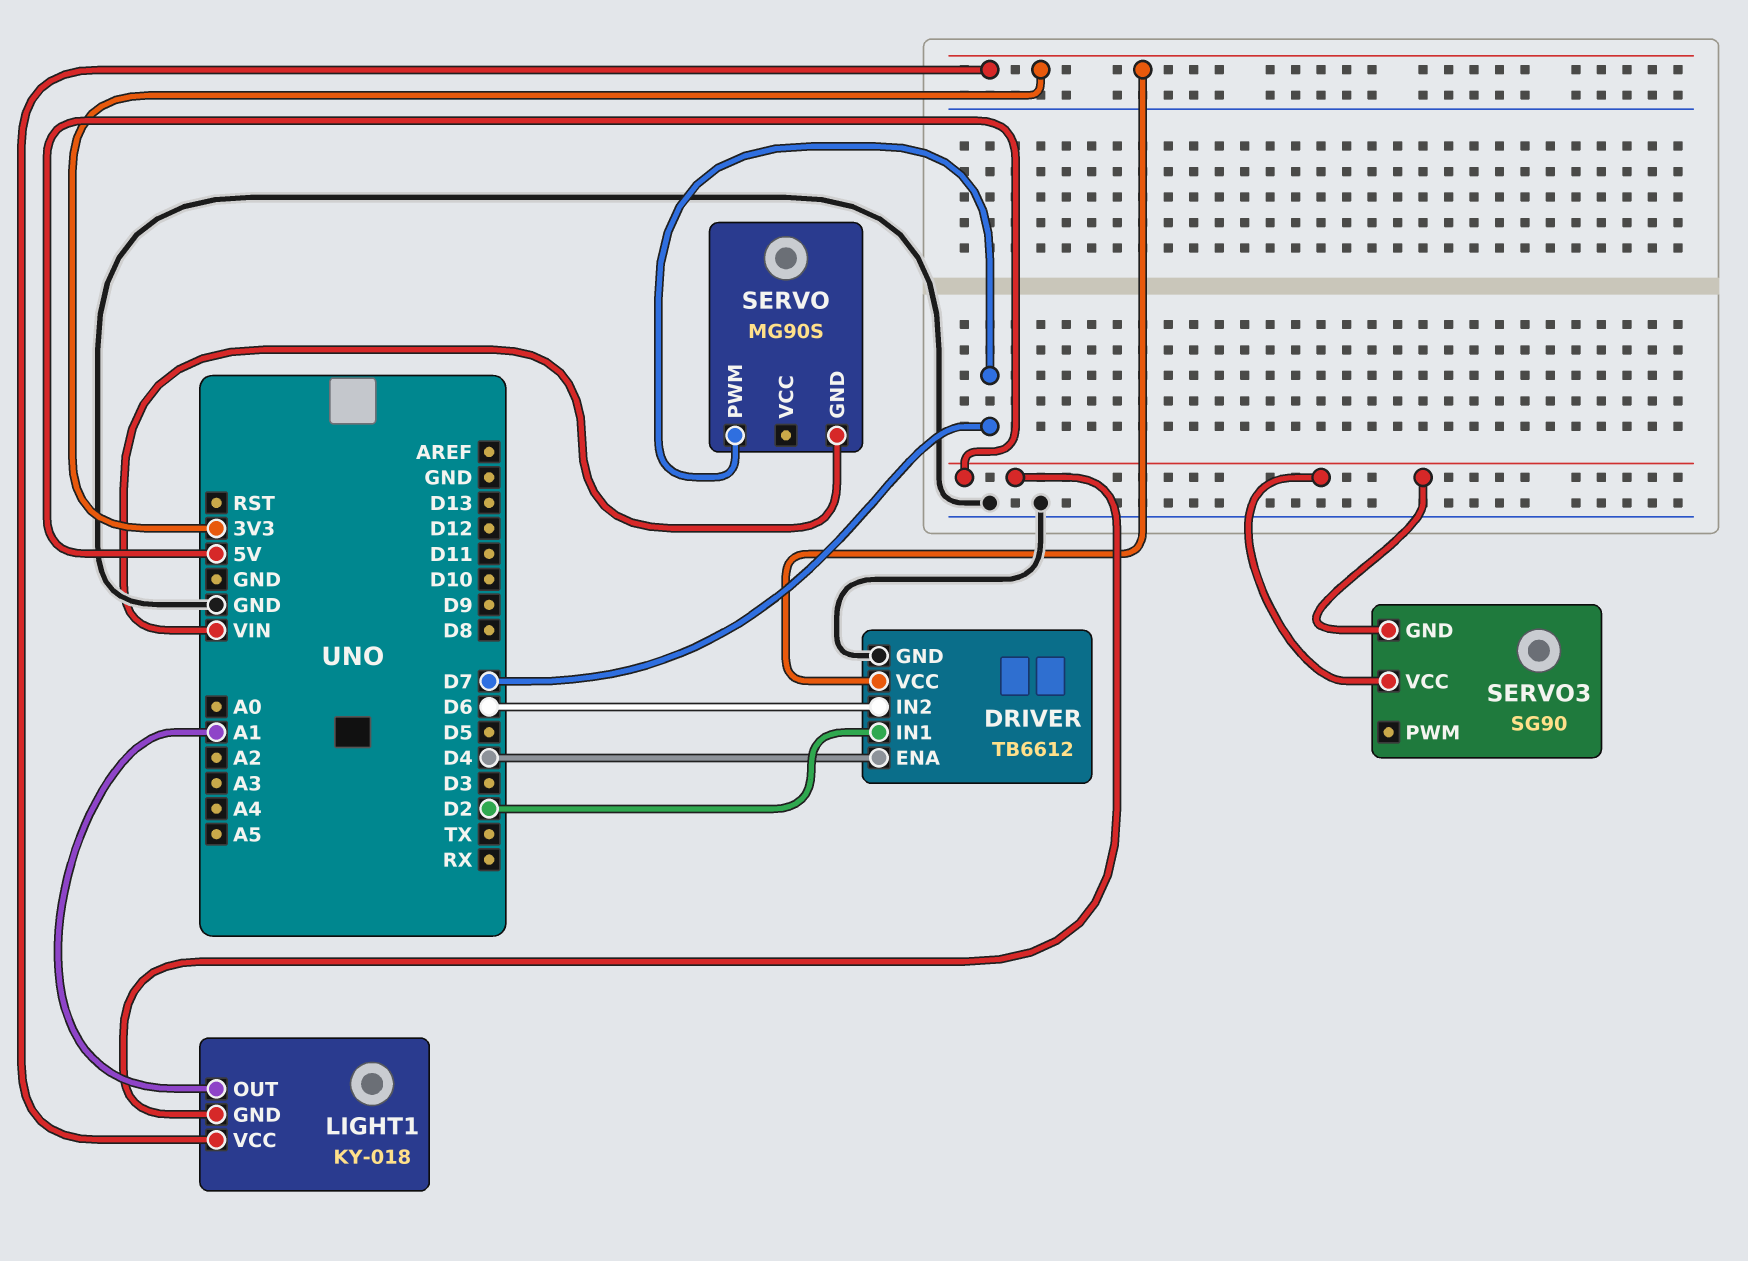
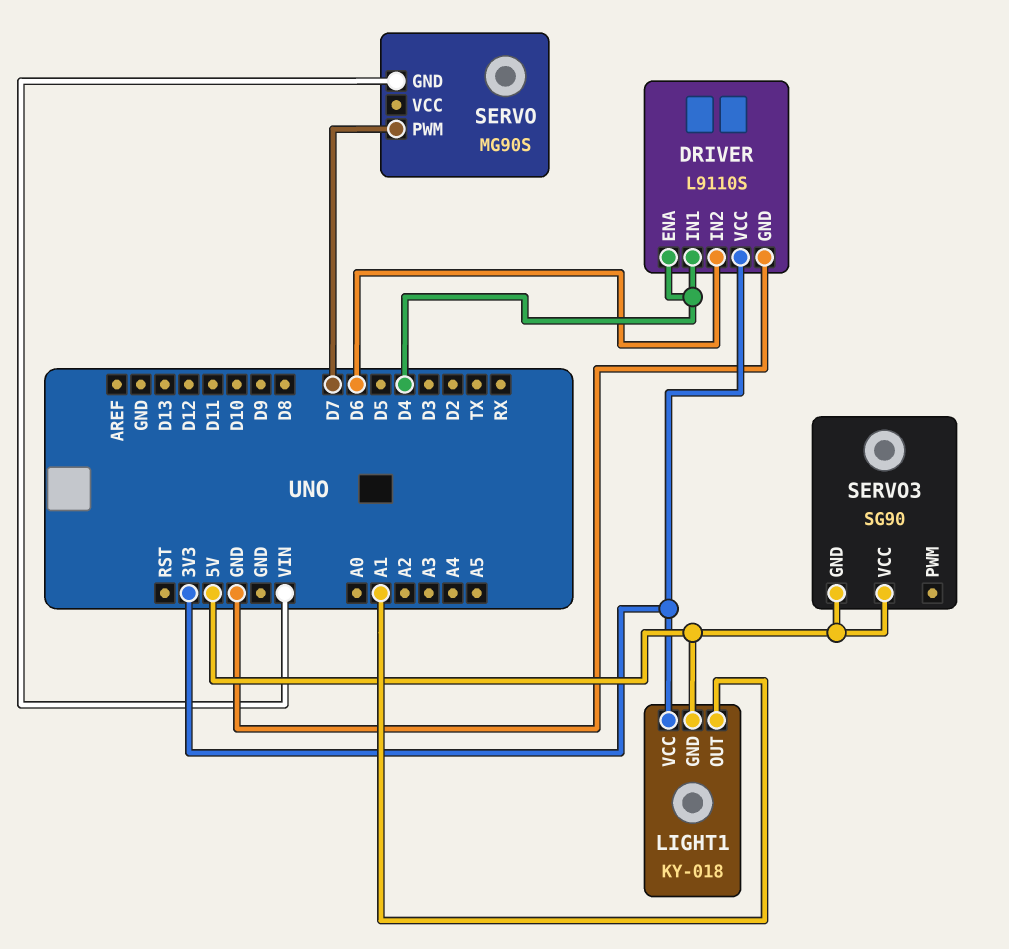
DRIVER: TB6612 -> L9110S
DRIVER pin IN1: D2 -> D4

